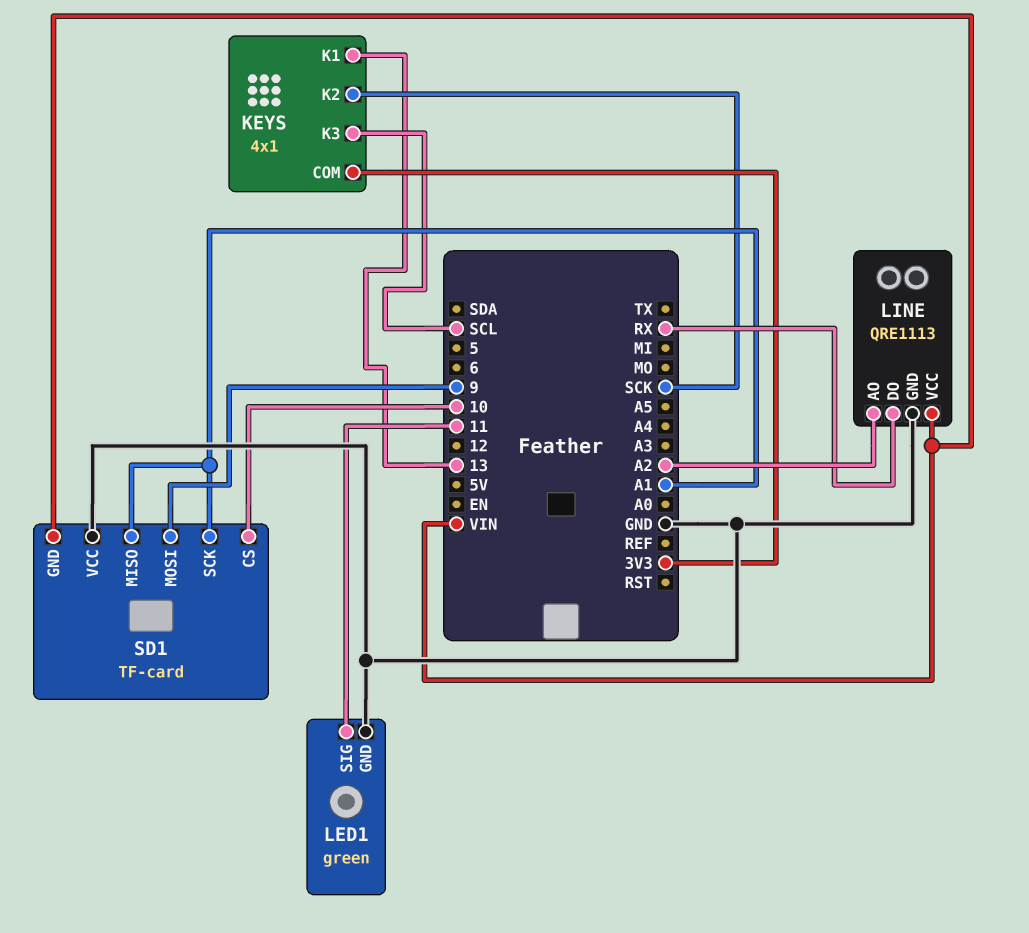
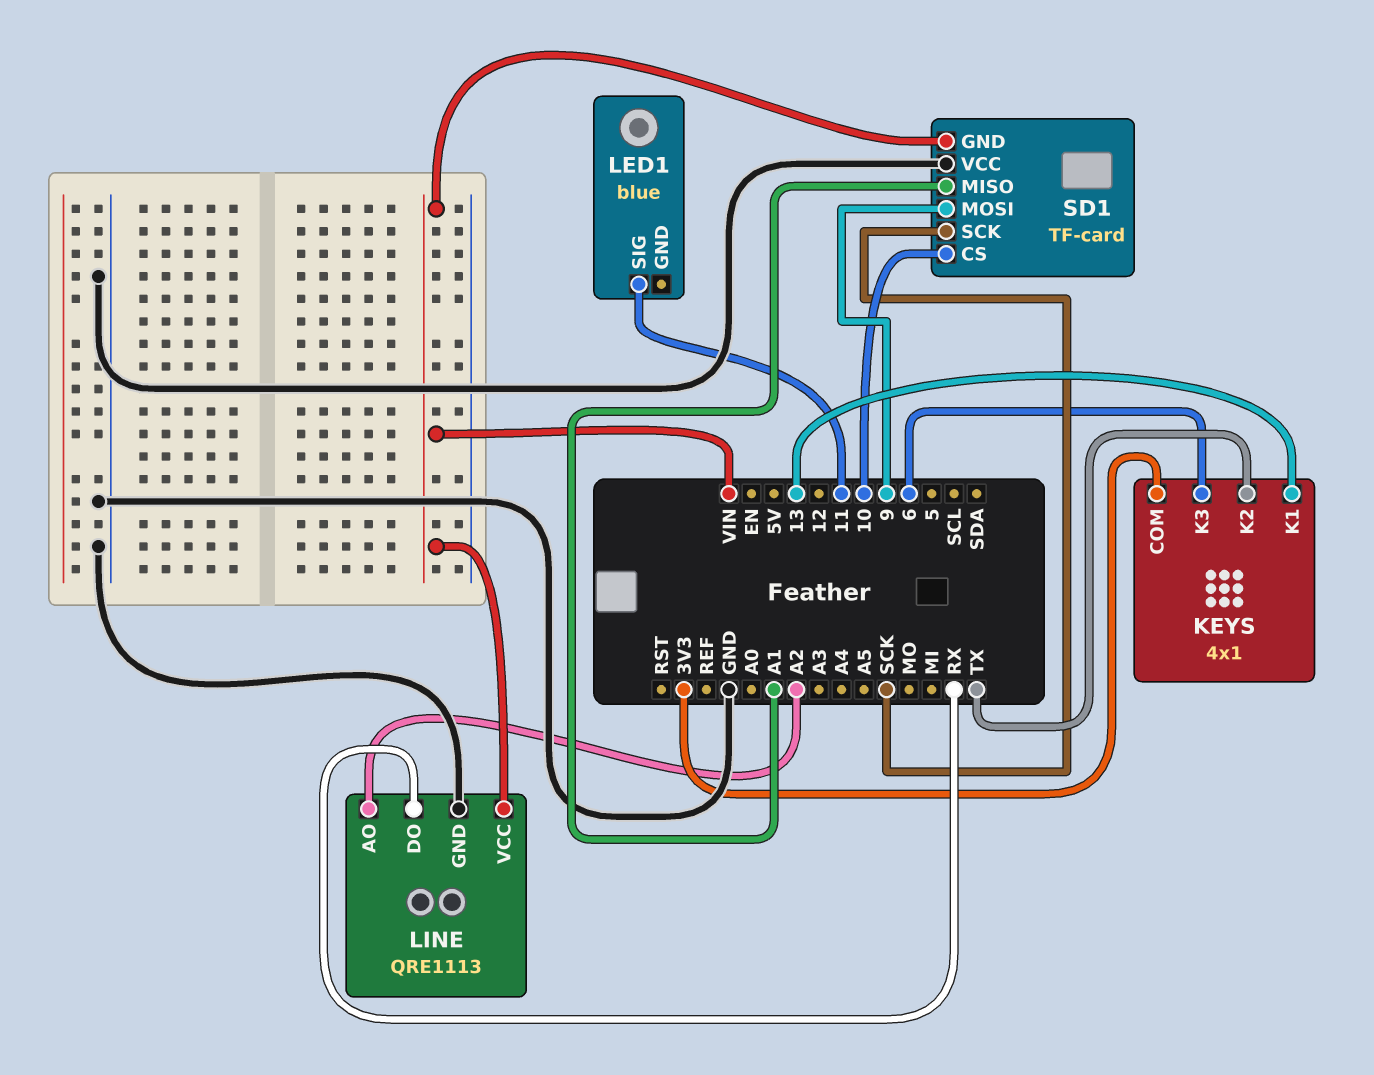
KEYS pin K2: SCK -> TX
KEYS pin K3: SCL -> 6
LED1: green -> blue
LED1 pin GND: GND -> none
SD1 pin SCK: A1 -> SCK

